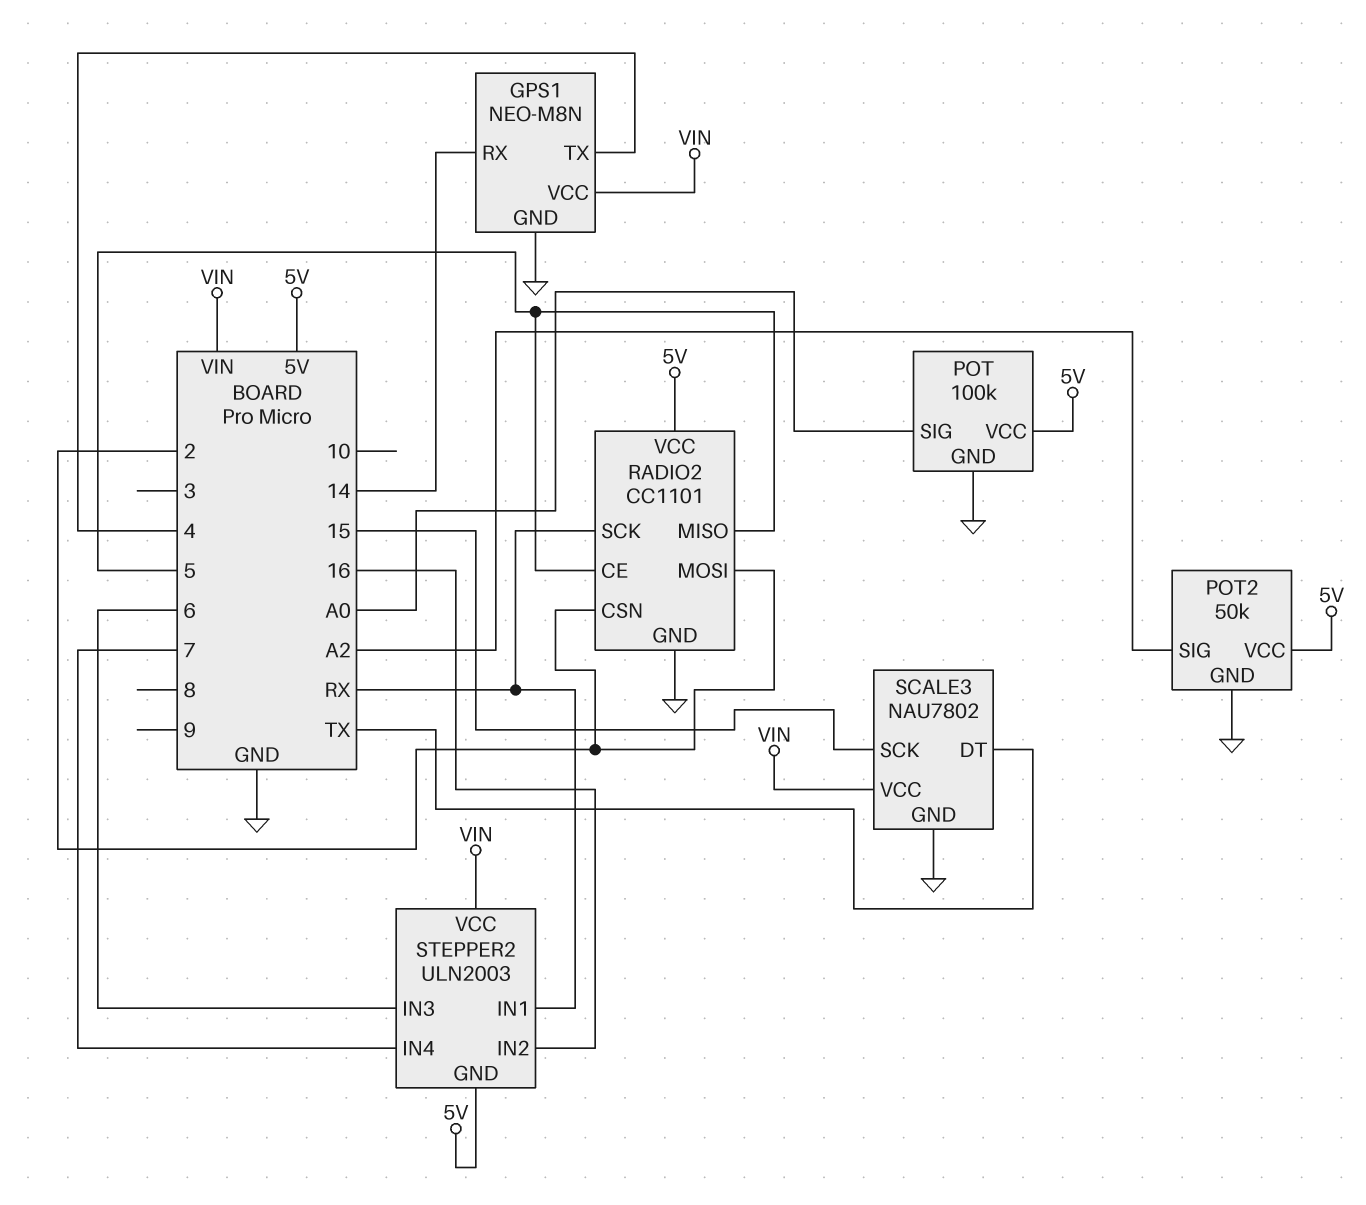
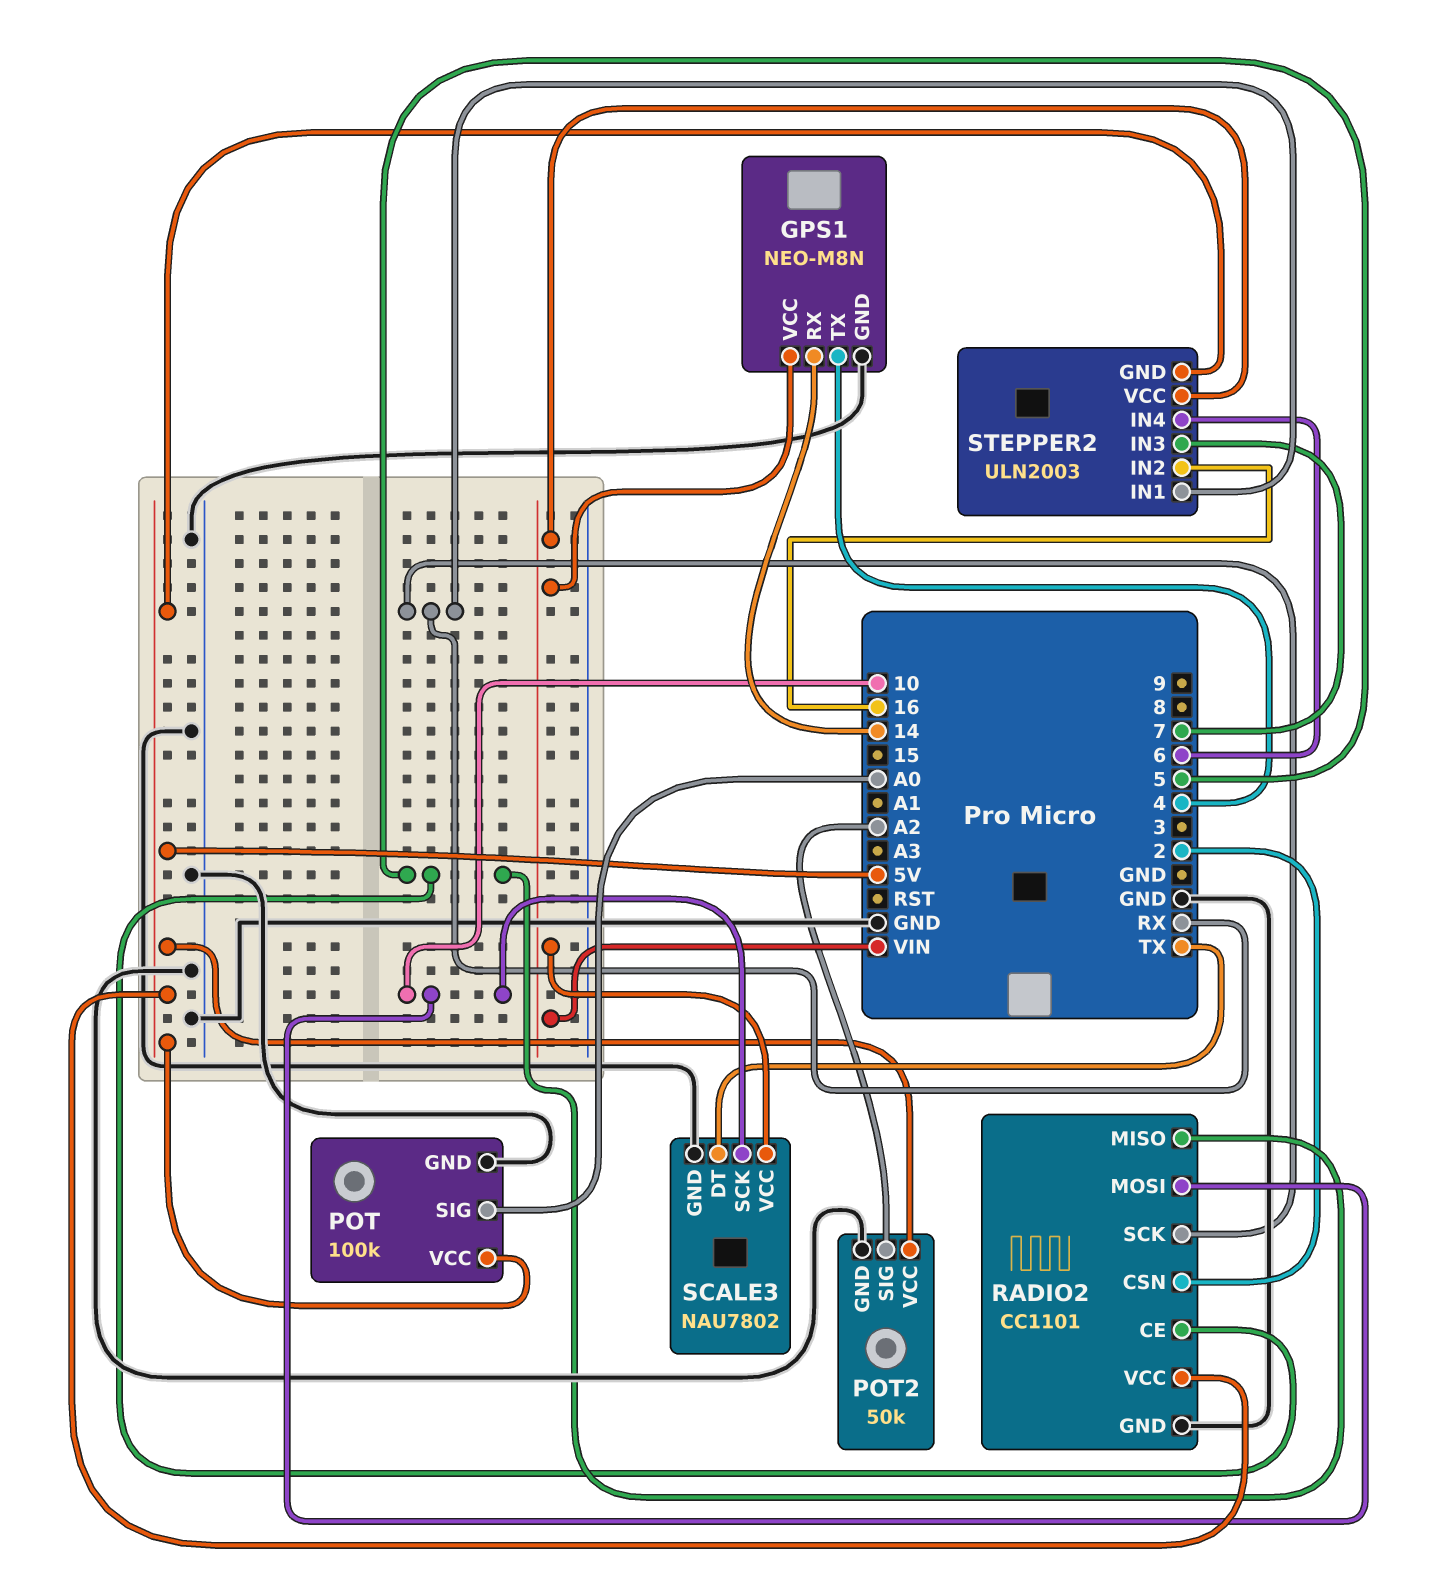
RADIO2 pin MOSI: 2 -> 10
SCALE3 pin SCK: 15 -> 10
STEPPER2 pin IN3: 6 -> 7
STEPPER2 pin IN4: 7 -> 6

